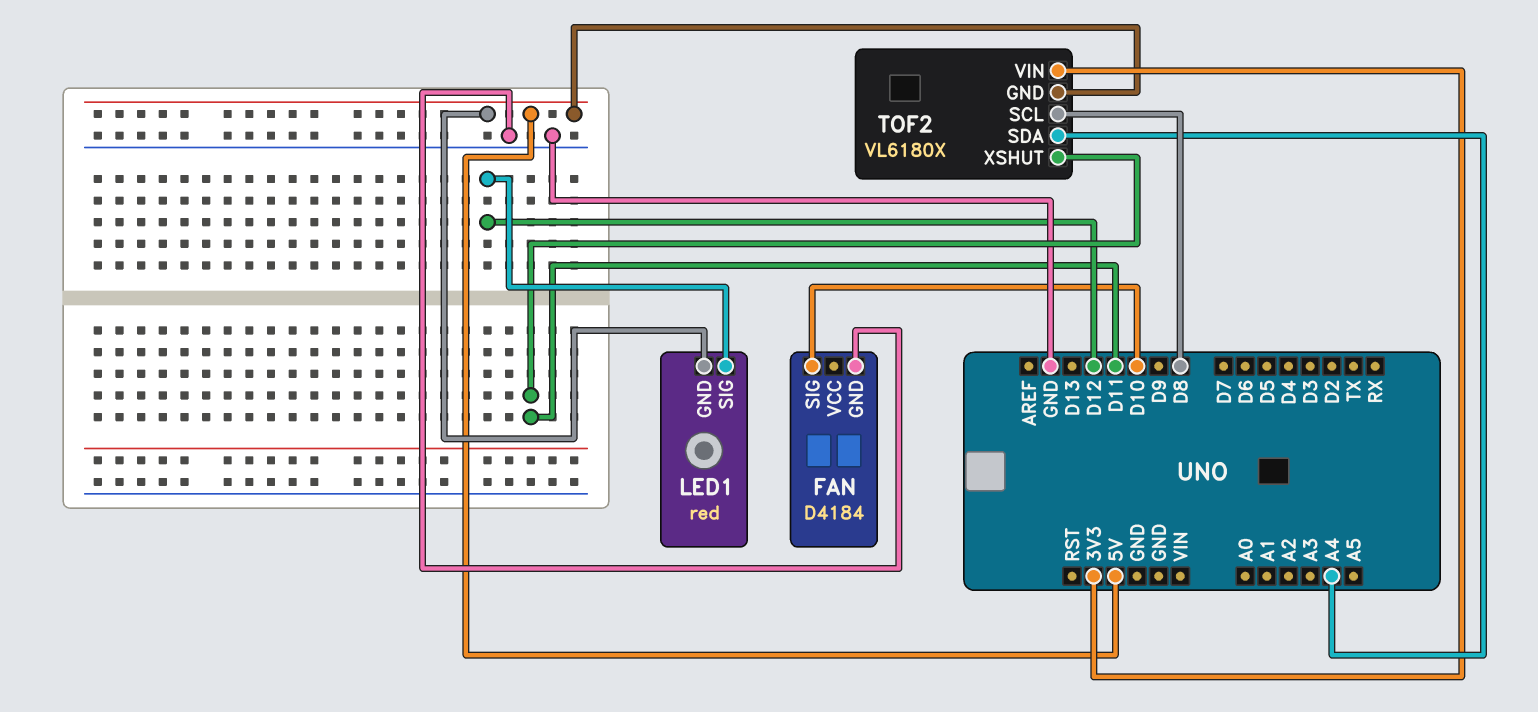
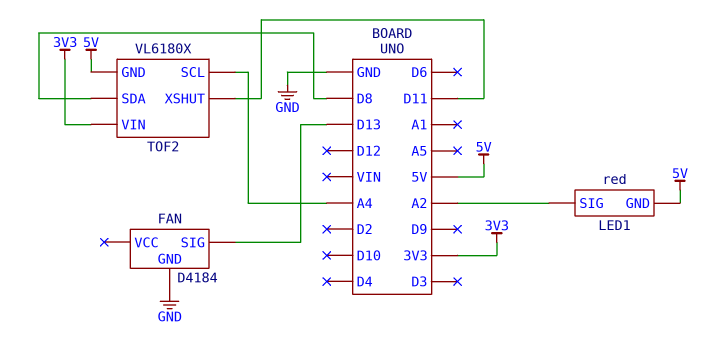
FAN pin SIG: D10 -> D13
LED1 pin SIG: D12 -> A2
TOF2 pin SCL: D8 -> A4
TOF2 pin SDA: A4 -> D8

